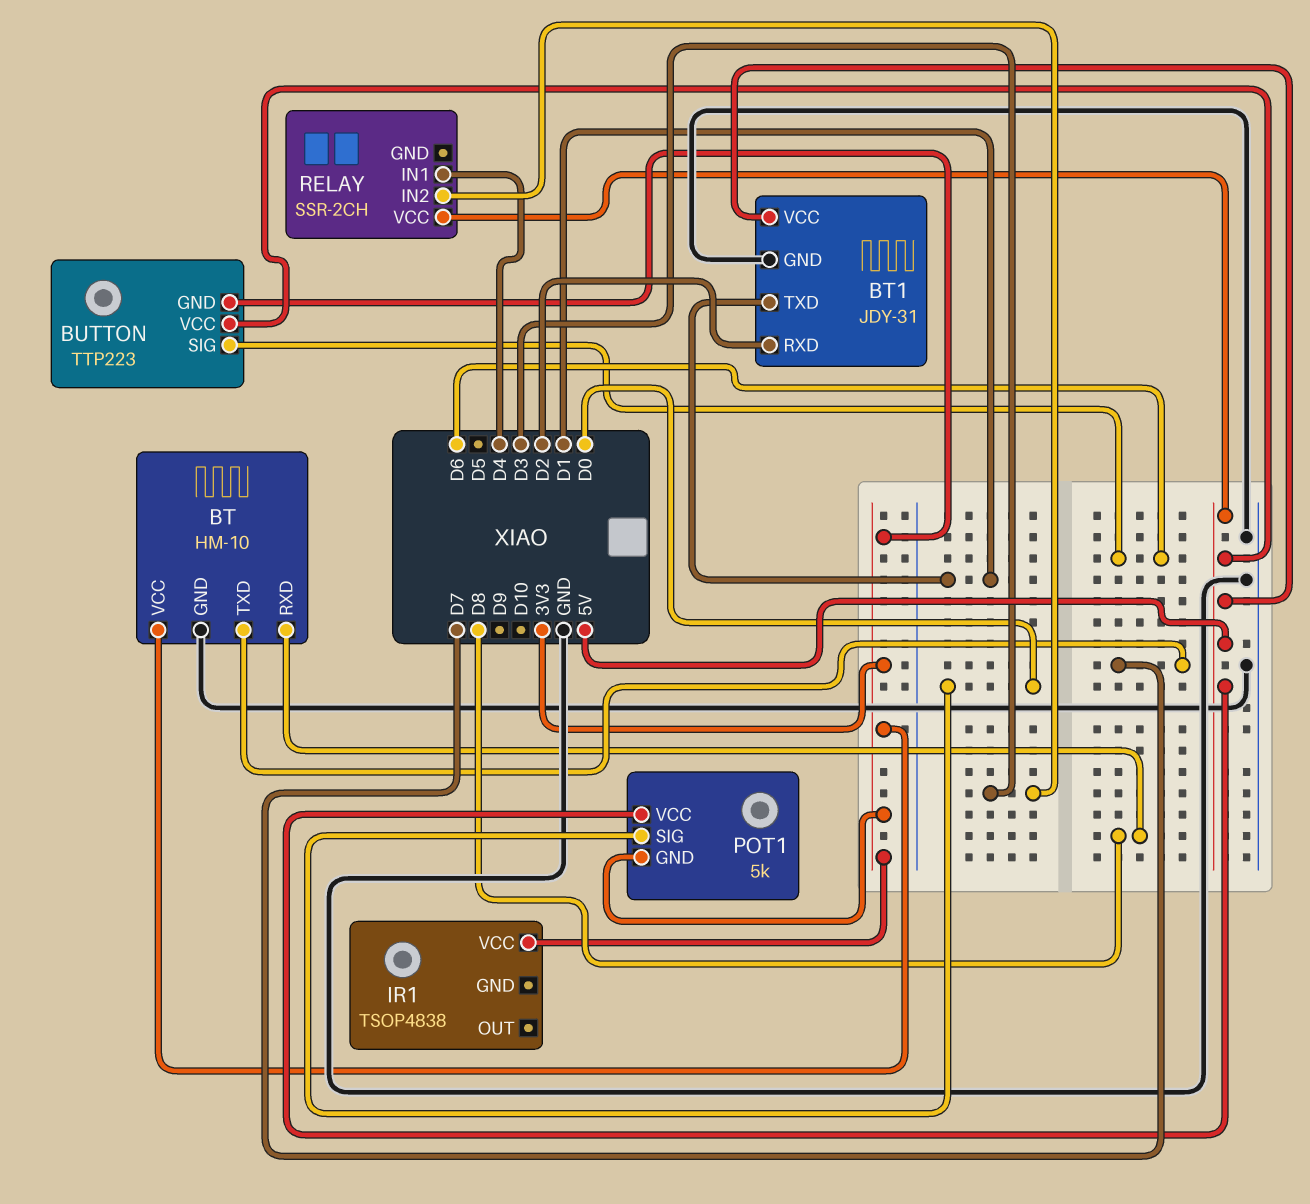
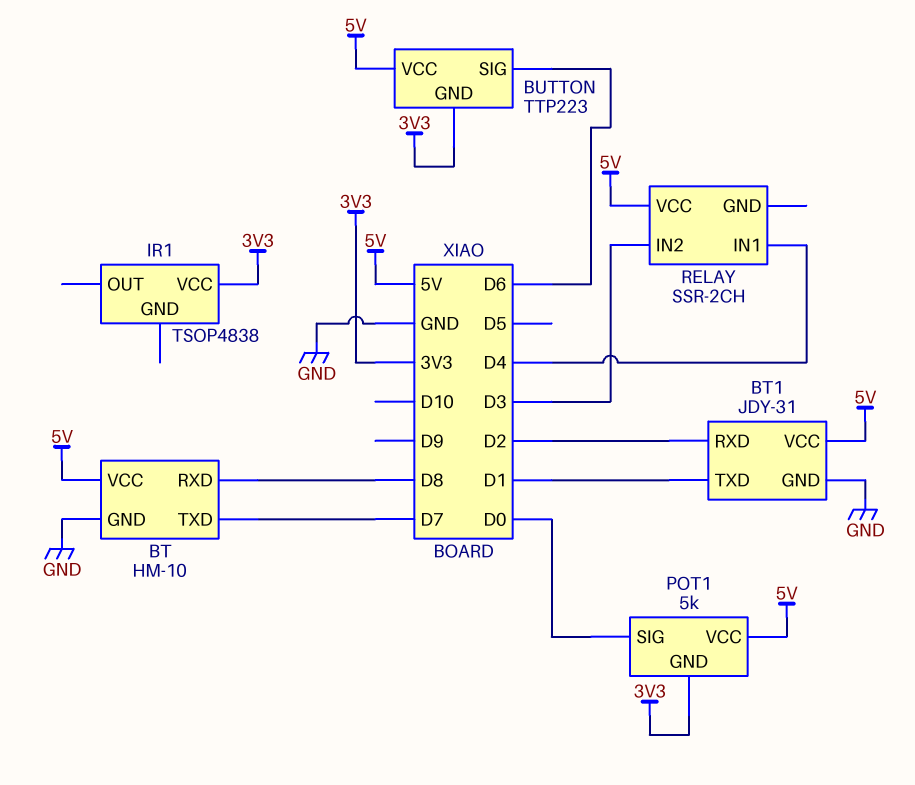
BT pin VCC: 3V3 -> 5V

